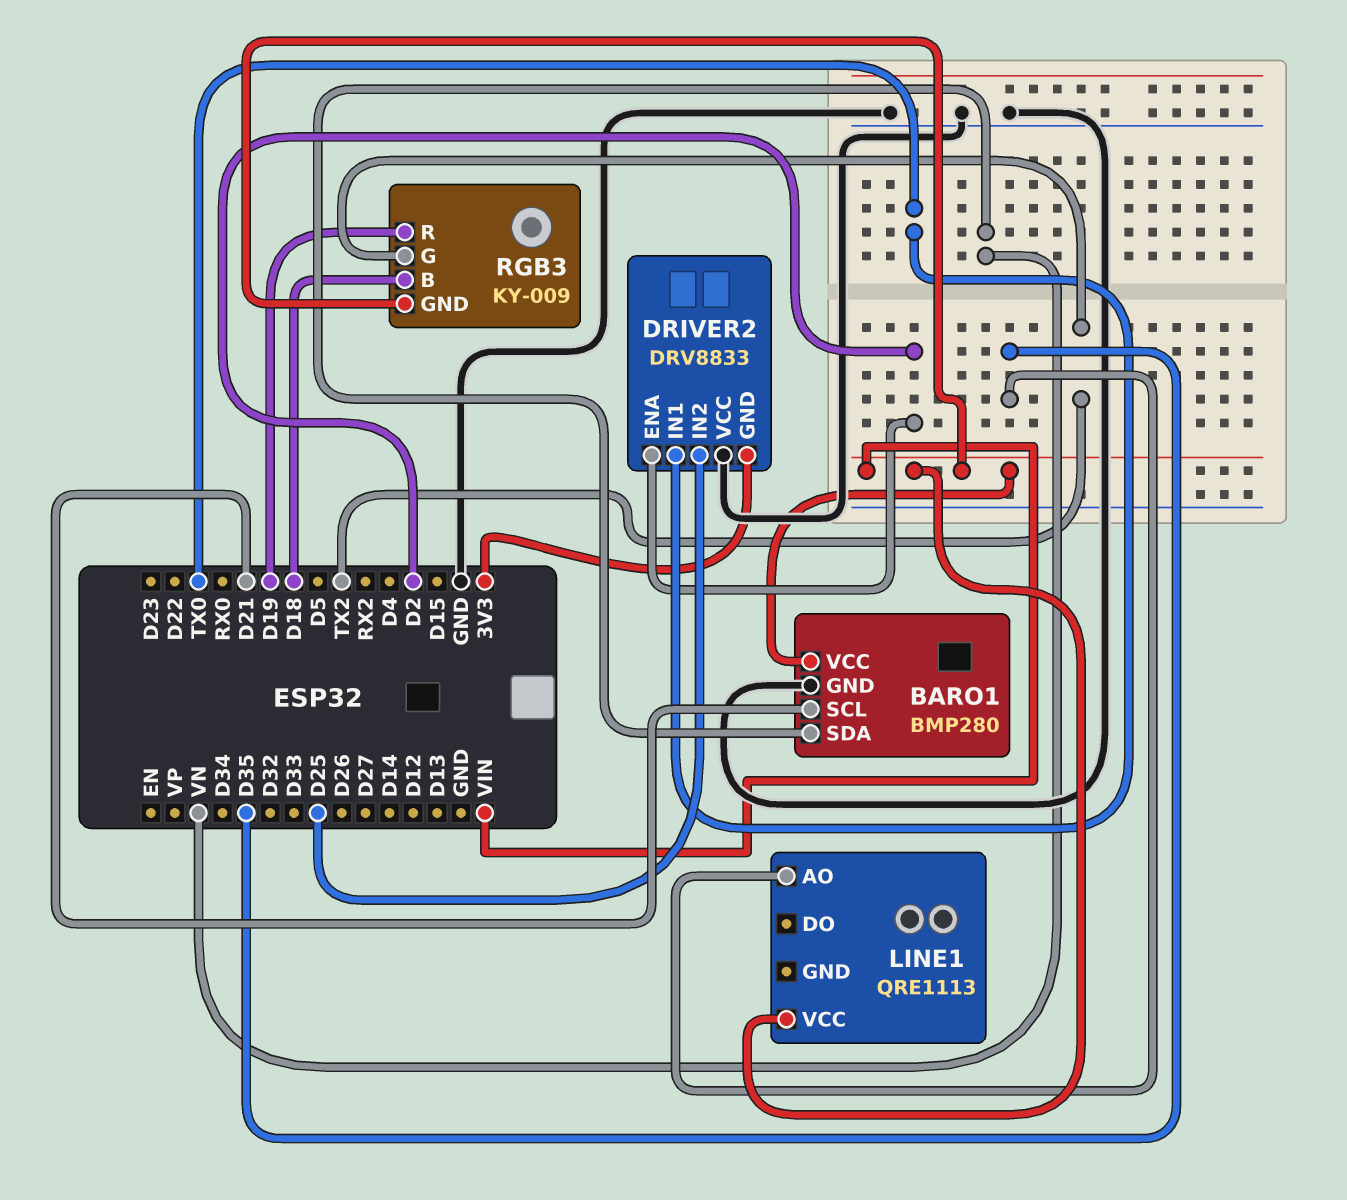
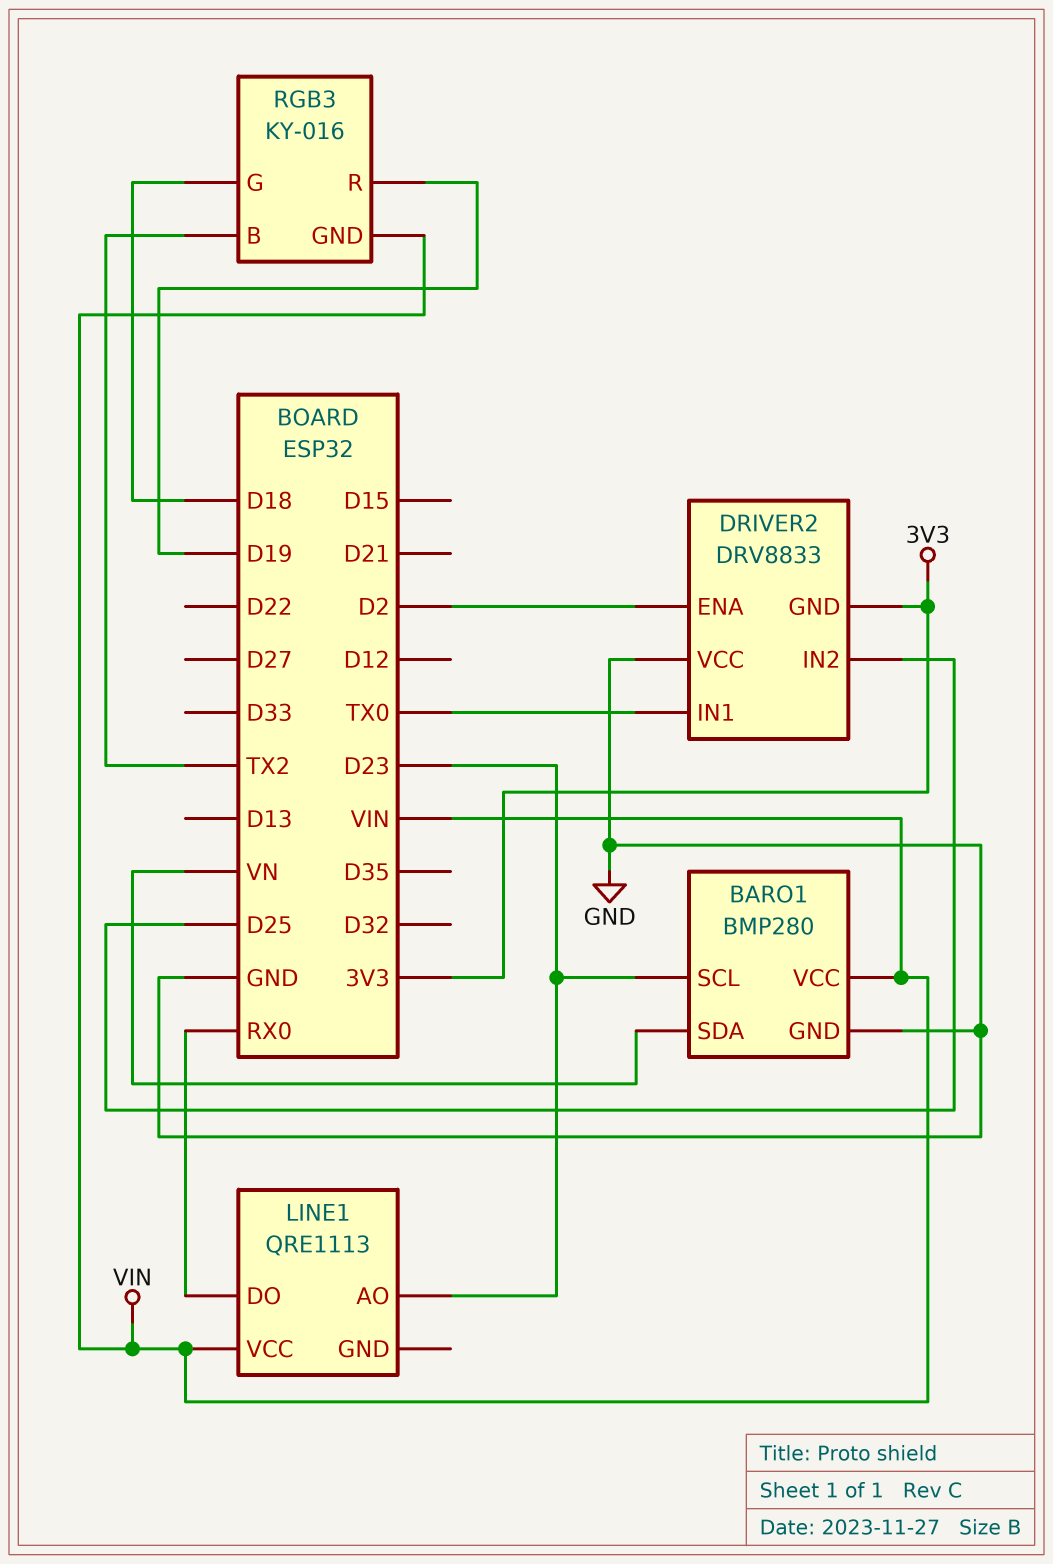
BARO1 pin SCL: D21 -> D23
LINE1 pin AO: D35 -> D23
LINE1 pin DO: none -> RX0
RGB3: KY-009 -> KY-016
RGB3 pin B: D18 -> TX2
RGB3 pin G: TX2 -> D18

